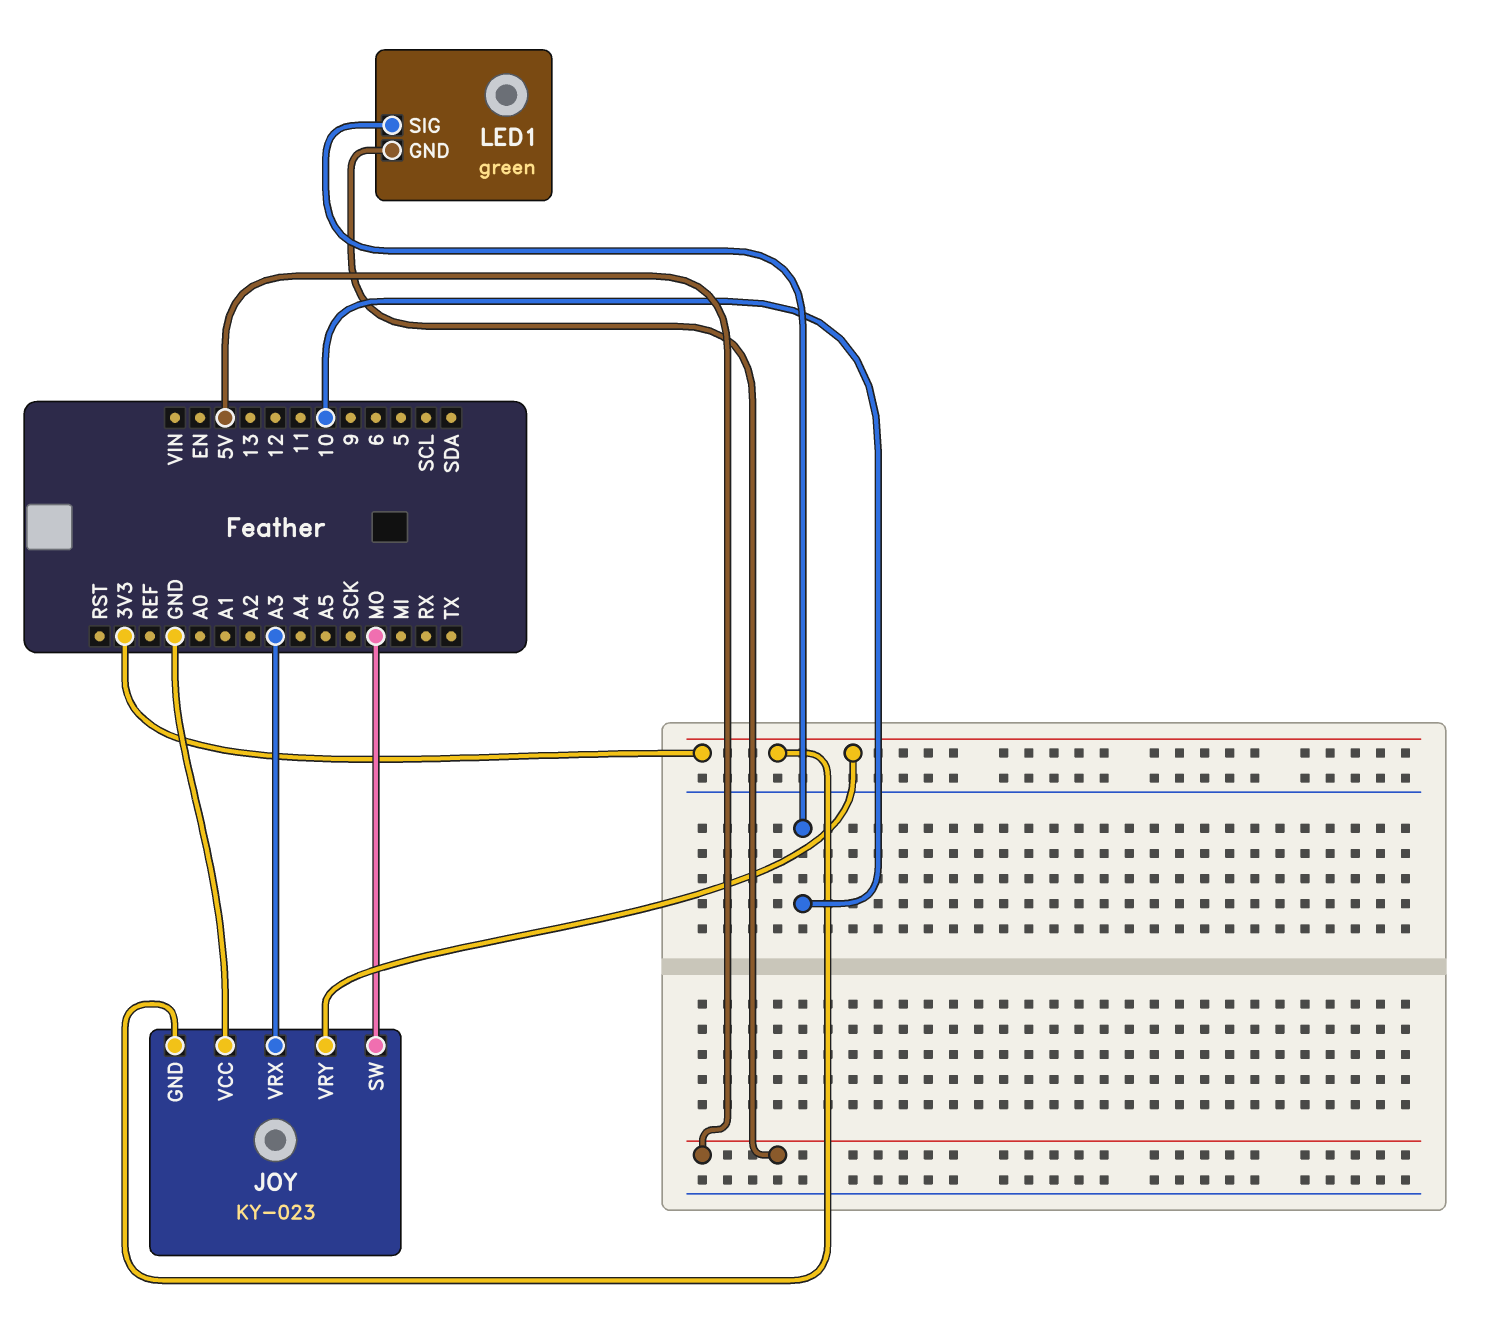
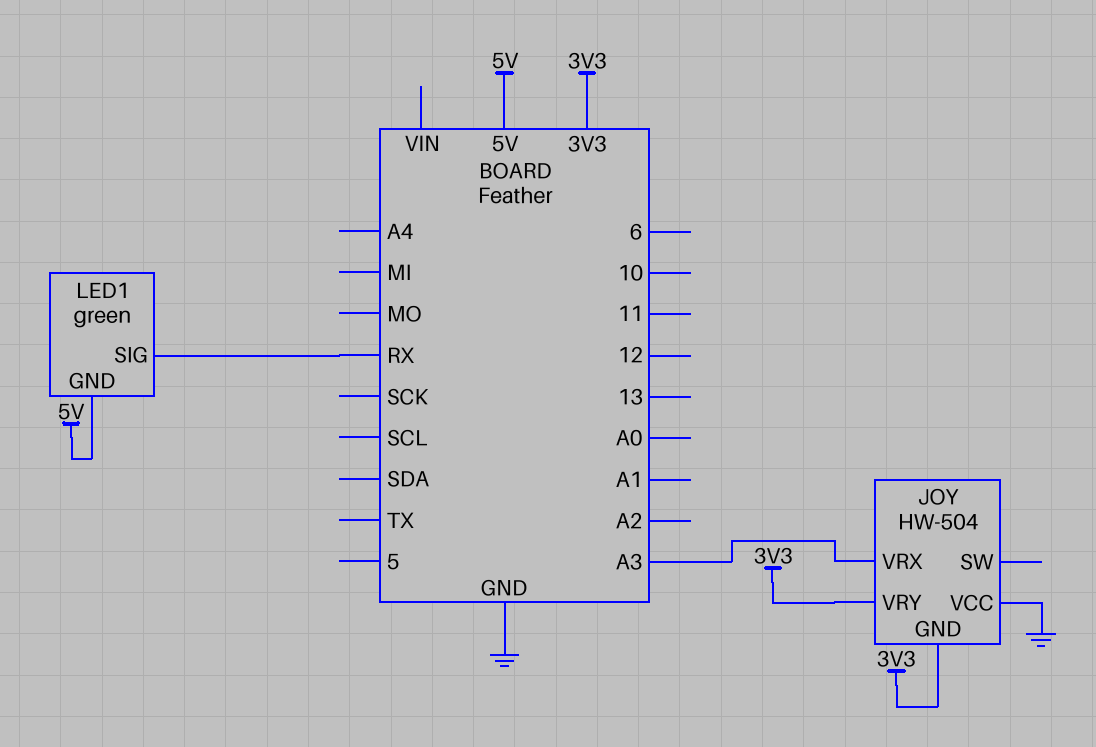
JOY: KY-023 -> HW-504
JOY pin SW: MO -> none
LED1 pin SIG: 10 -> RX

